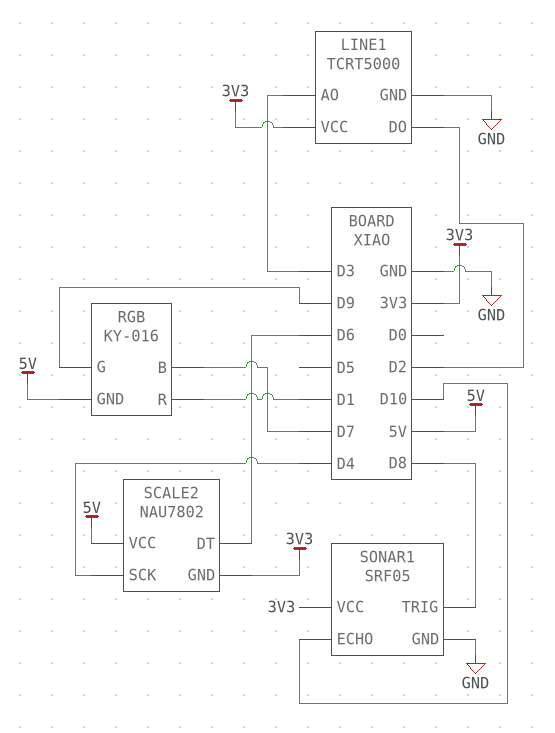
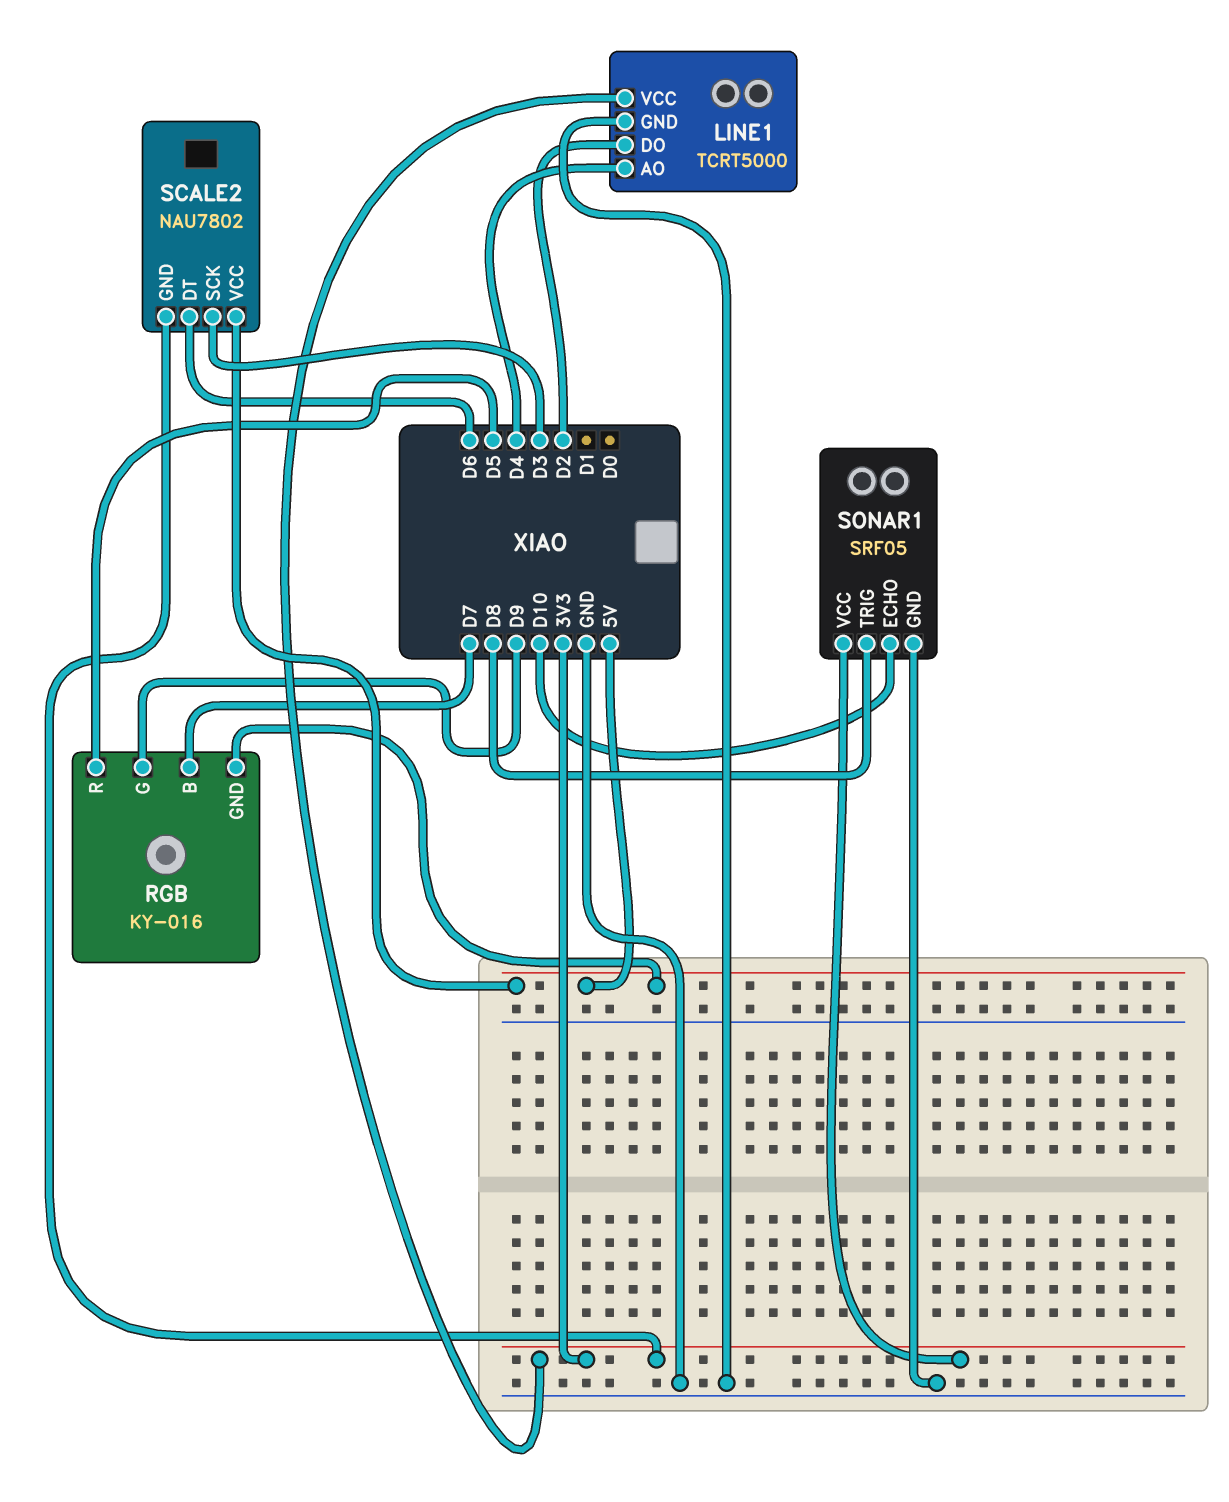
LINE1 pin AO: D3 -> D4
RGB pin R: D1 -> D5
SCALE2 pin SCK: D4 -> D3

